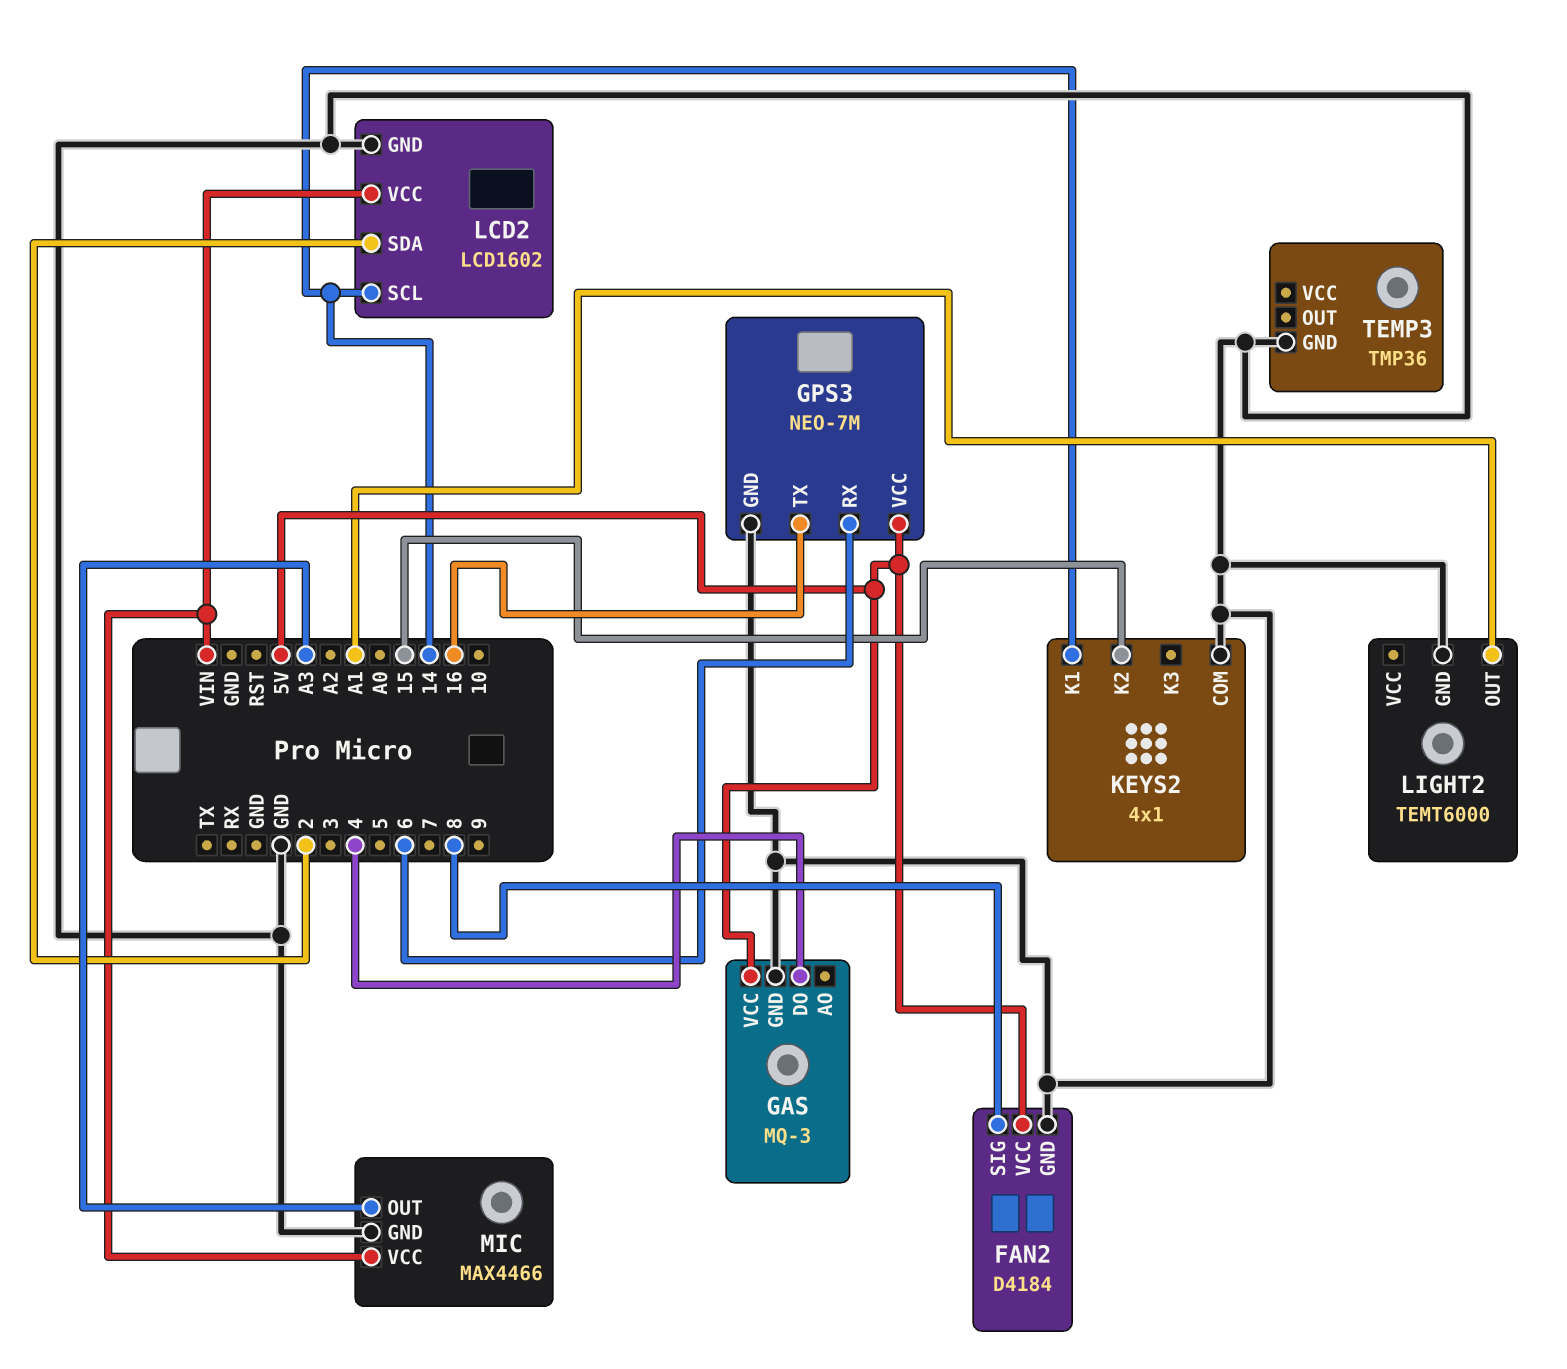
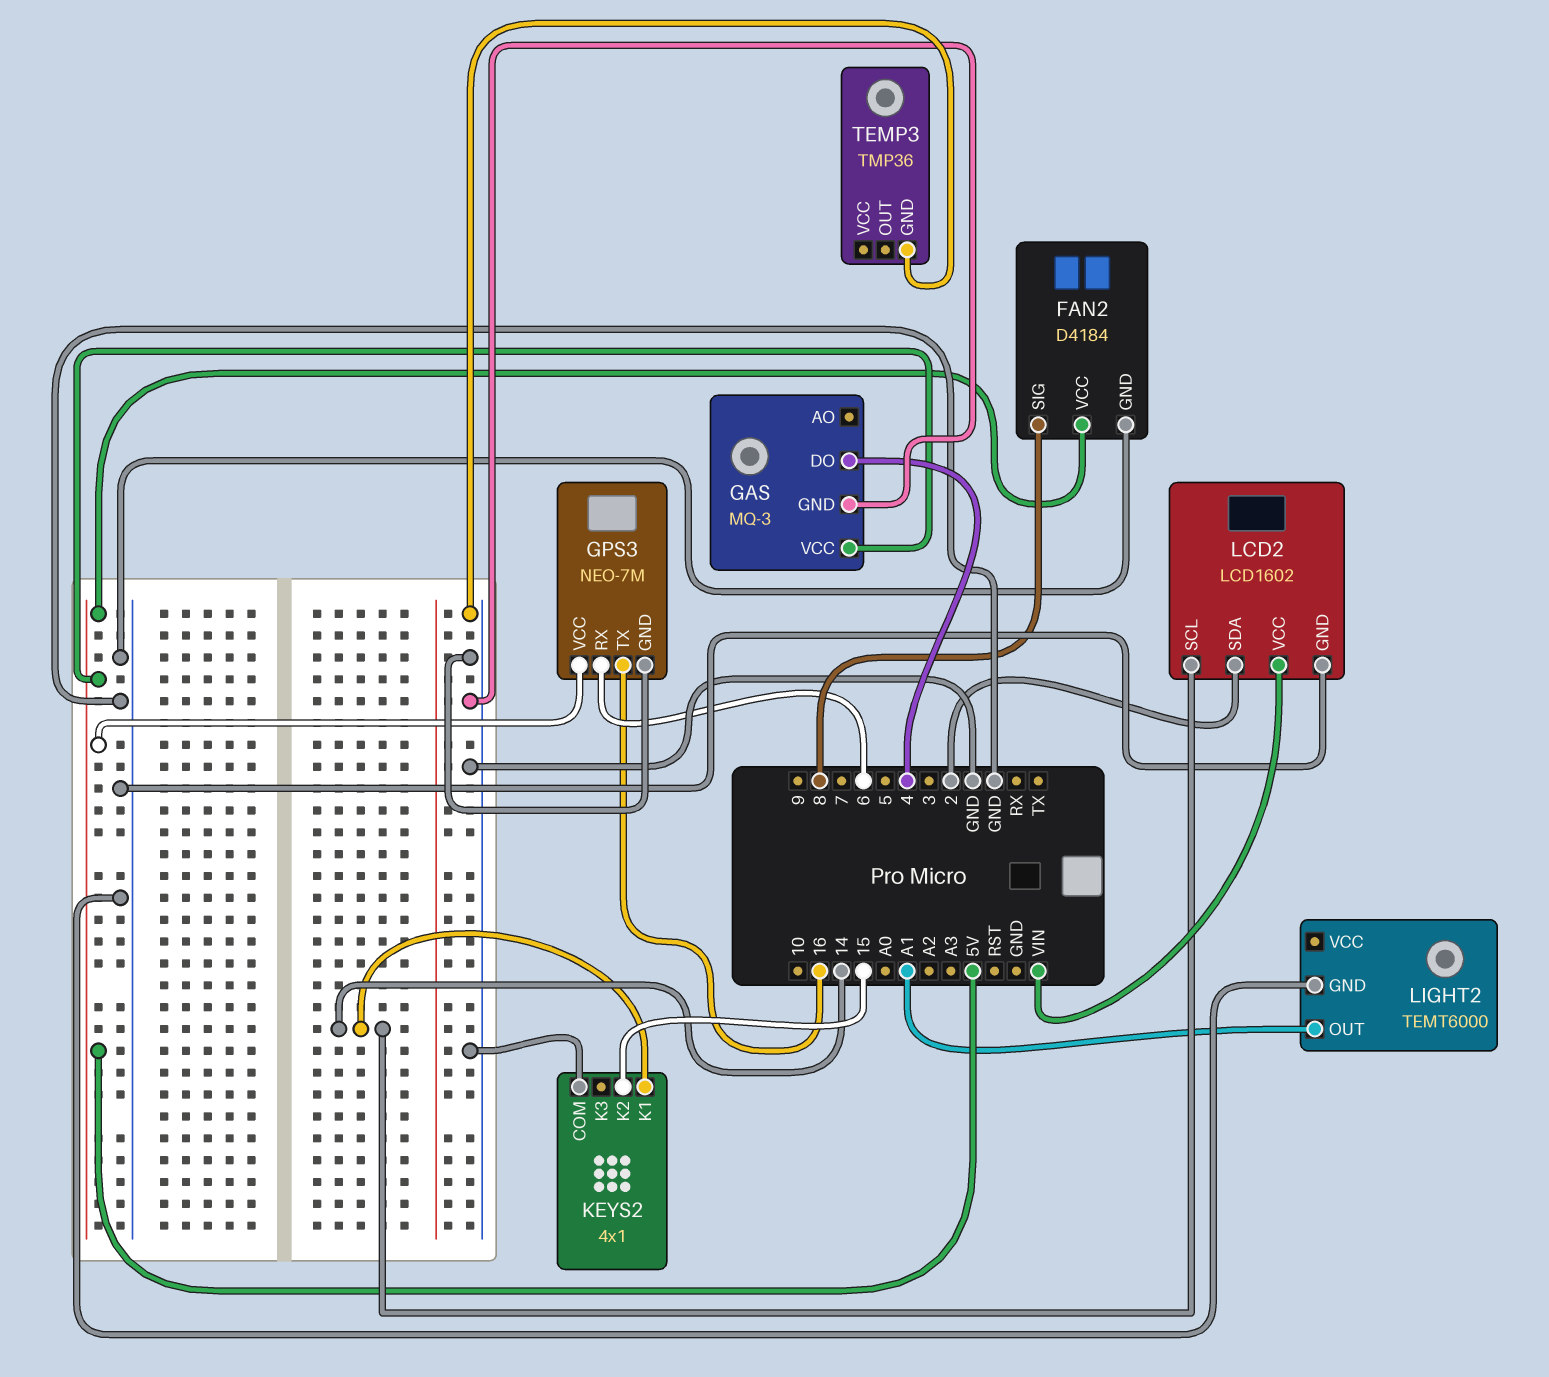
MIC: MAX4466 -> none
MIC pin GND: GND -> none
MIC pin OUT: A3 -> none
MIC pin VCC: VIN -> none

